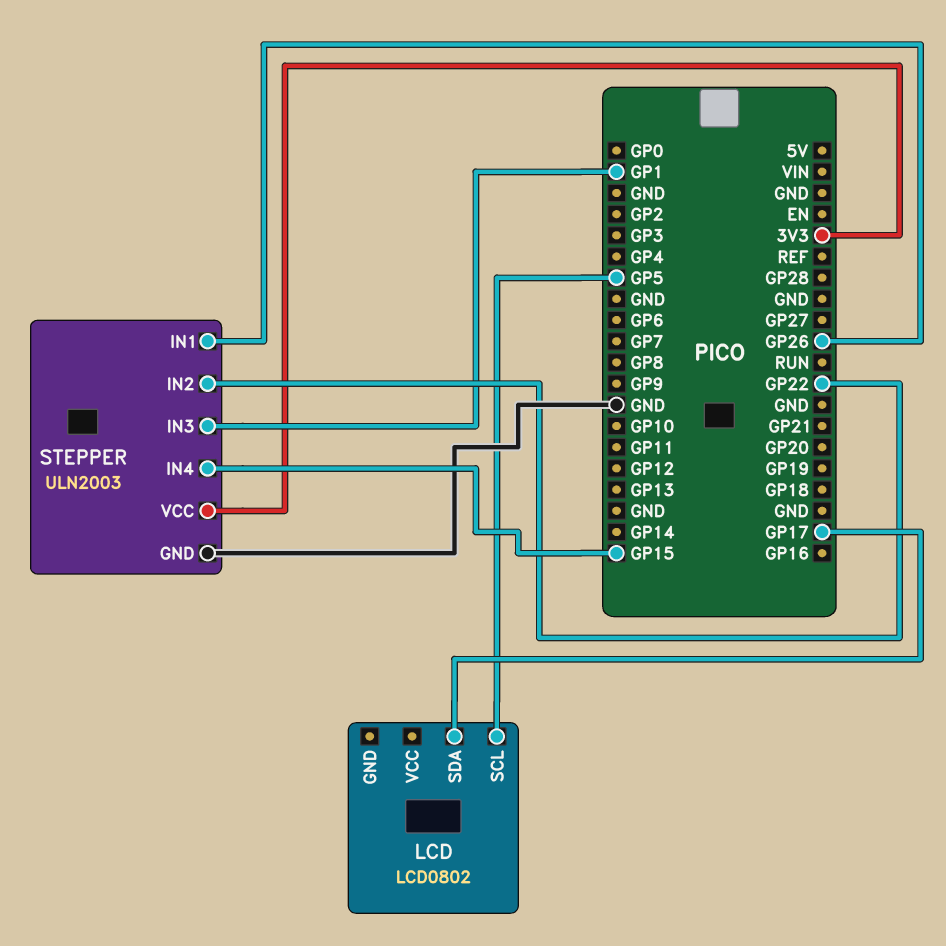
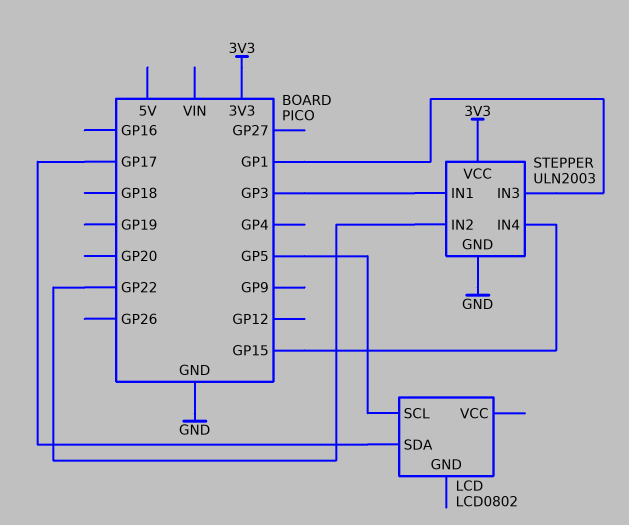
STEPPER pin IN1: GP26 -> GP3

